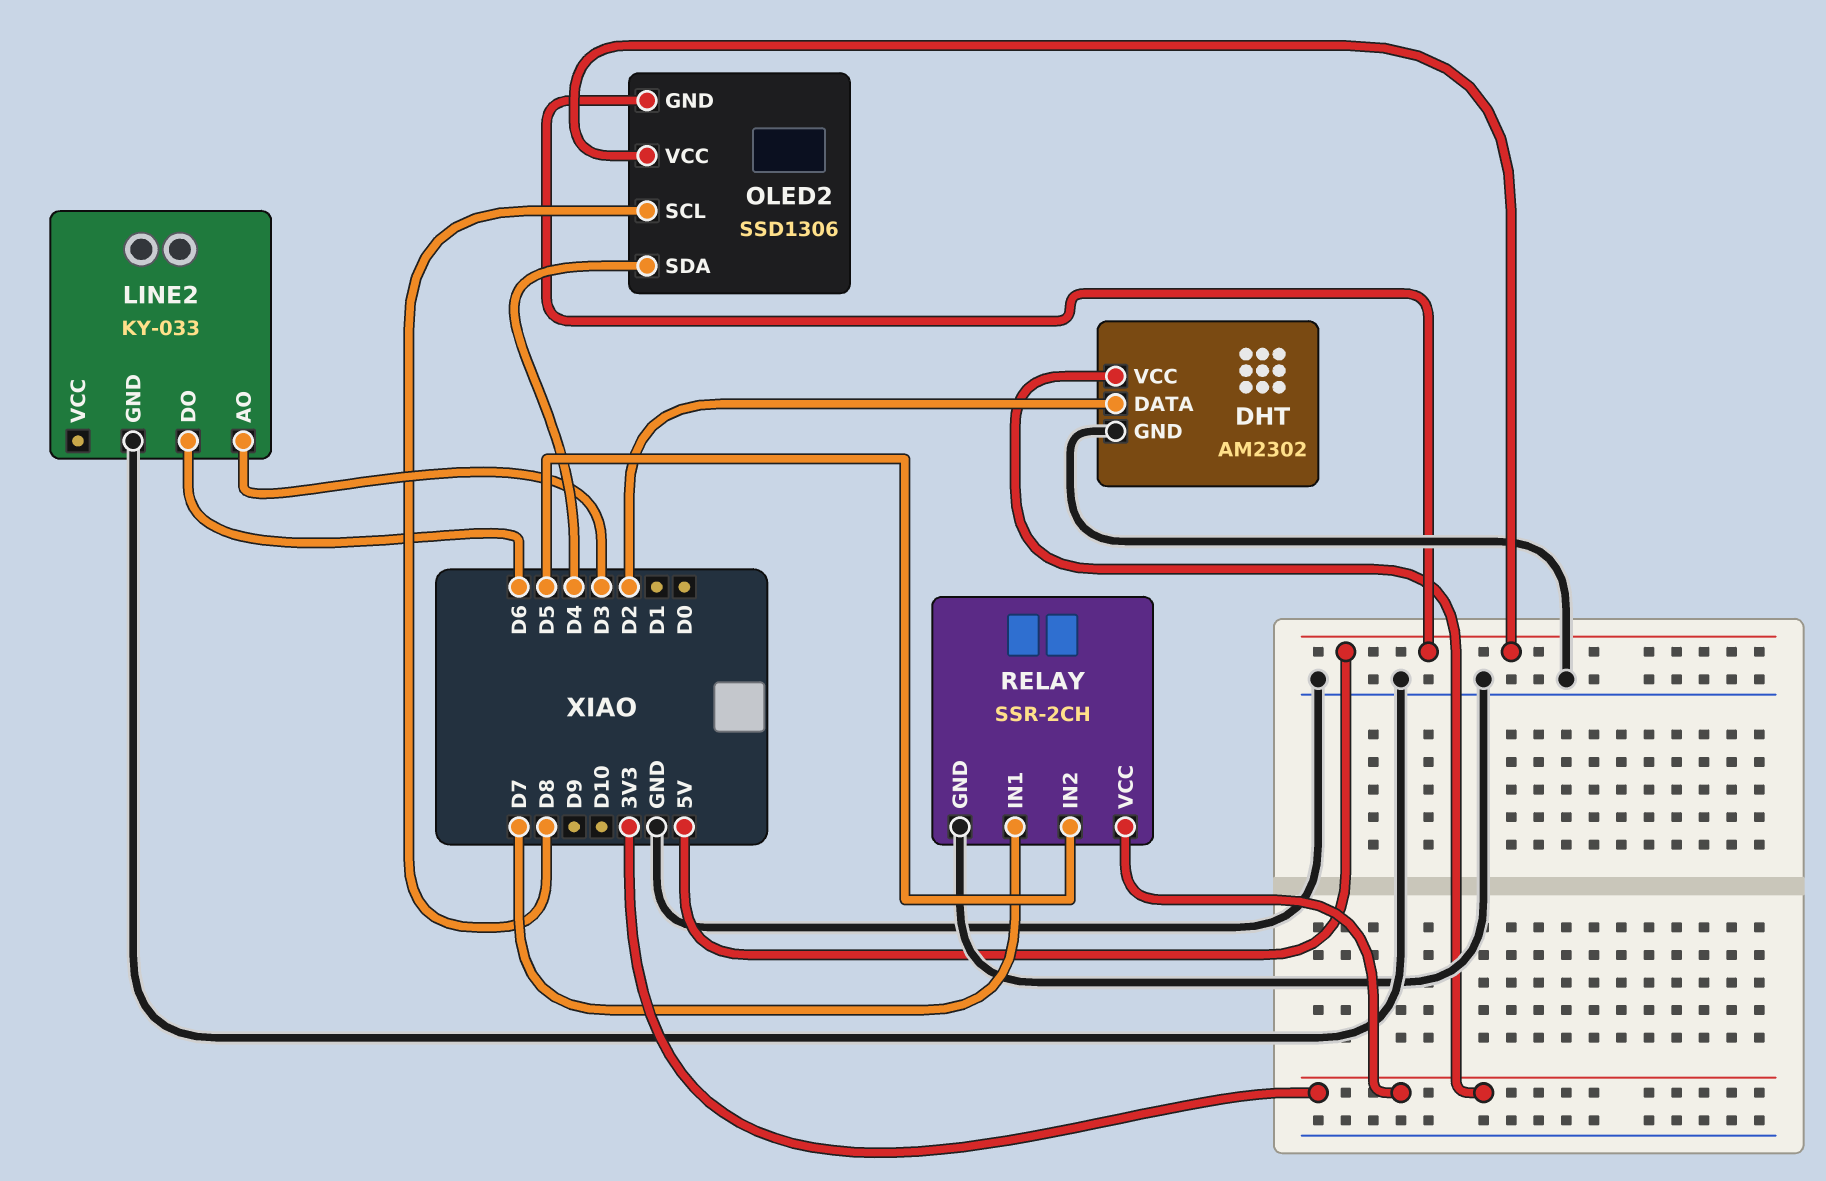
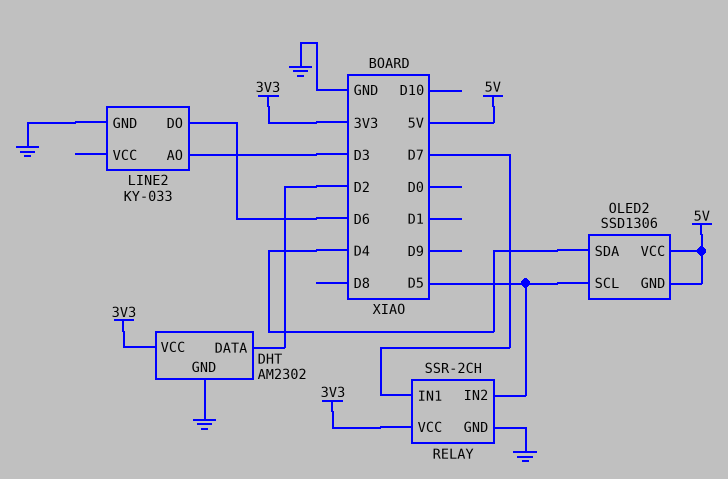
OLED2 pin SCL: D8 -> D5

